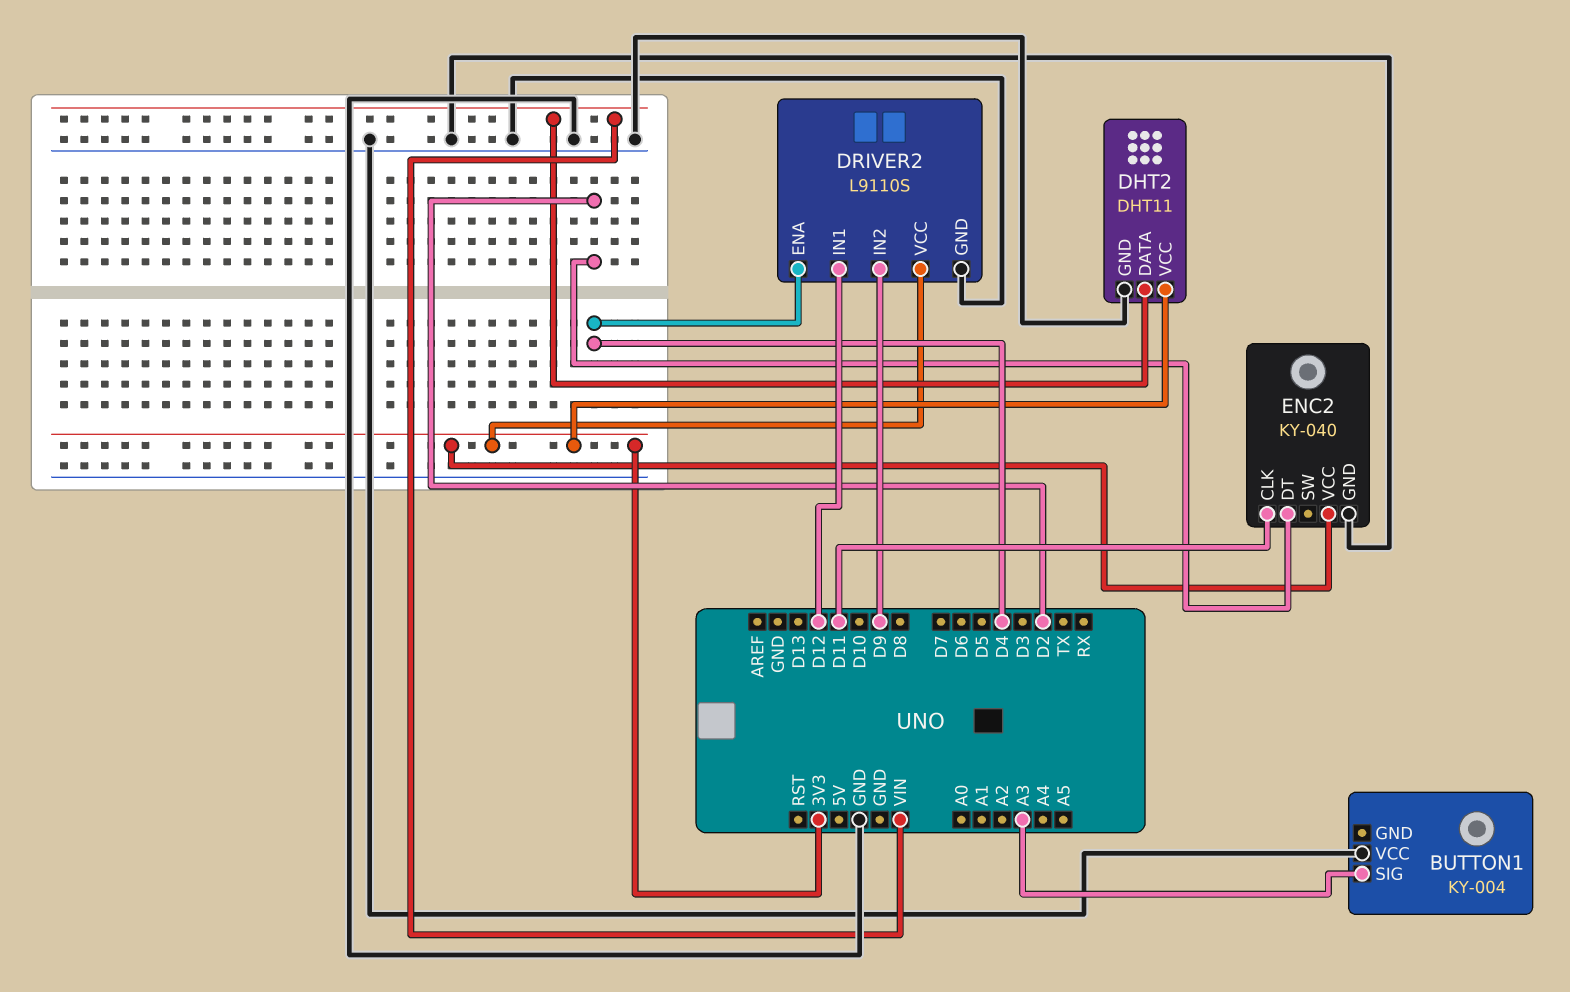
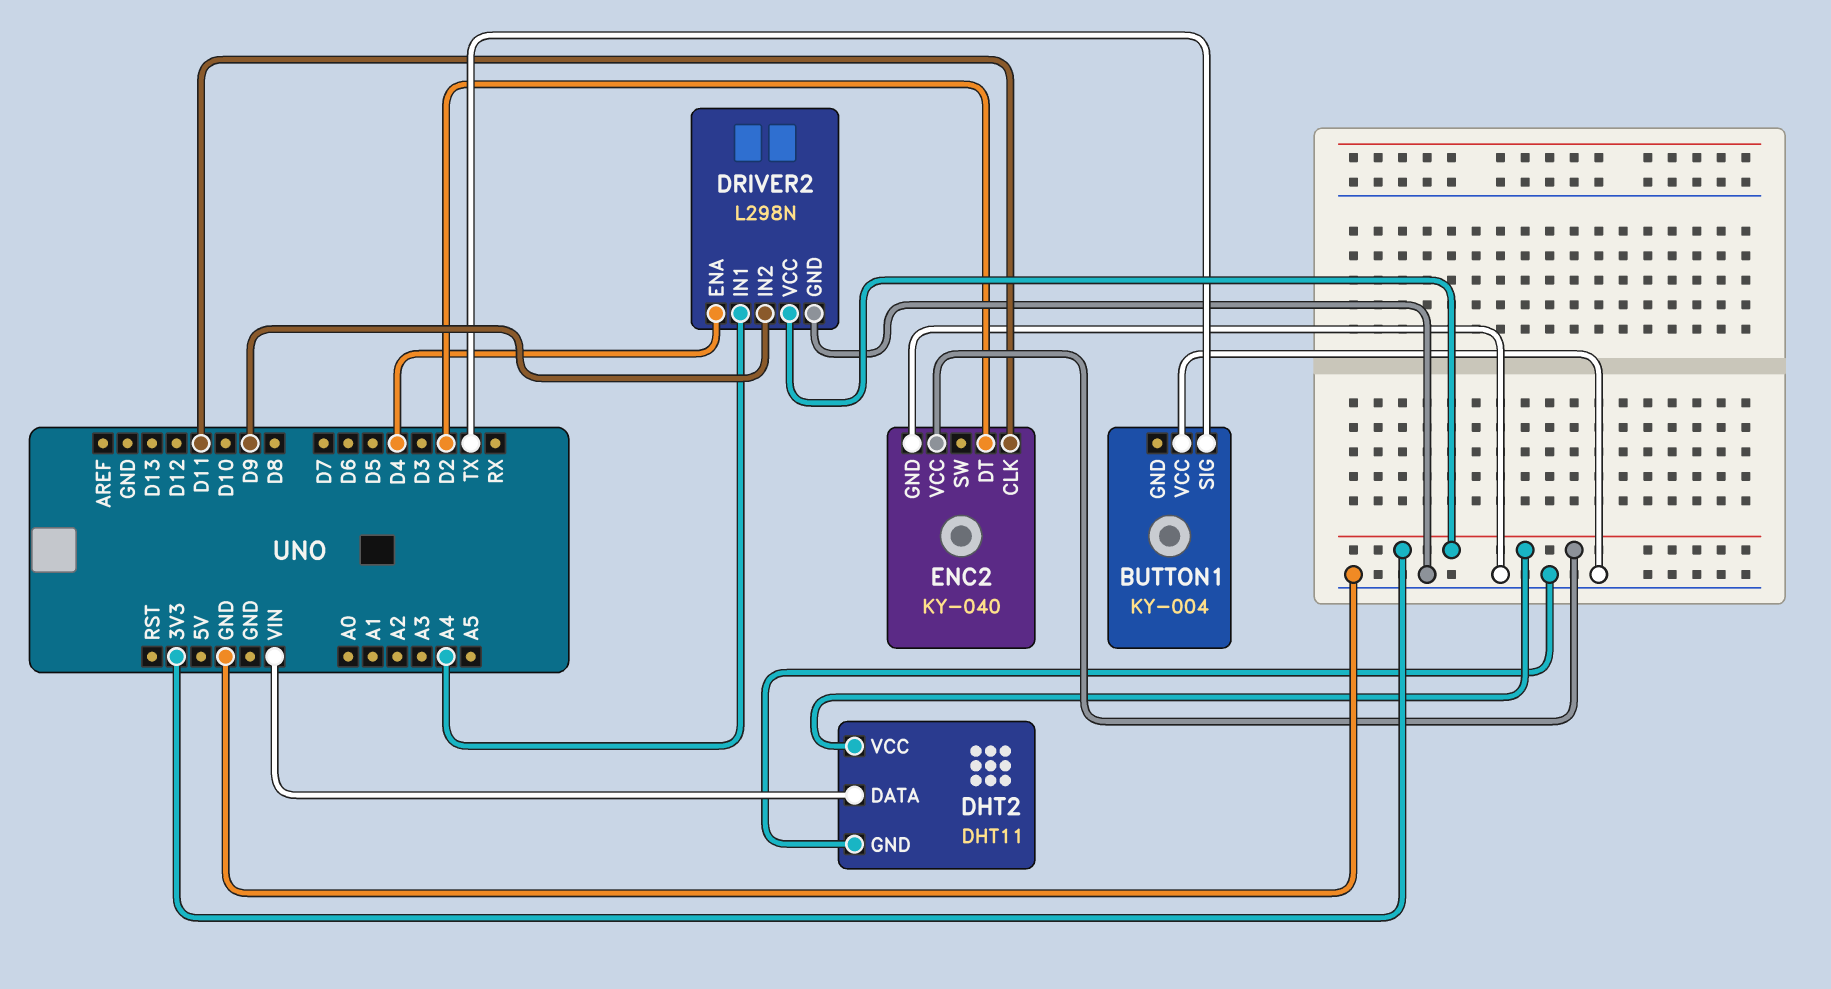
BUTTON1 pin SIG: A3 -> TX
DRIVER2: L9110S -> L298N
DRIVER2 pin IN1: D12 -> A4

